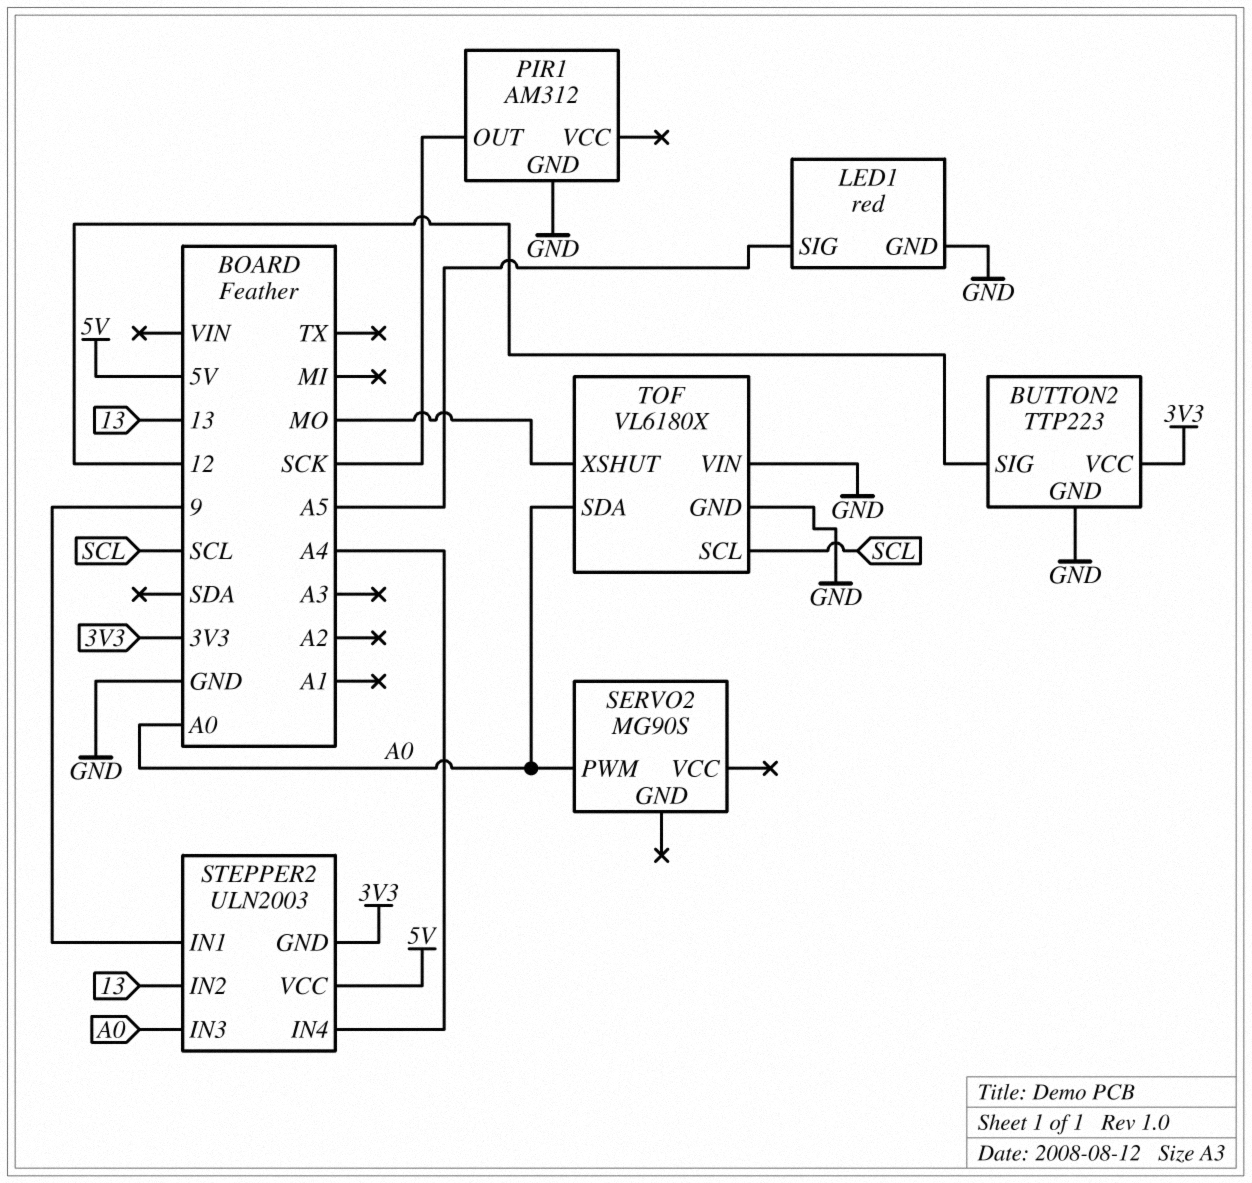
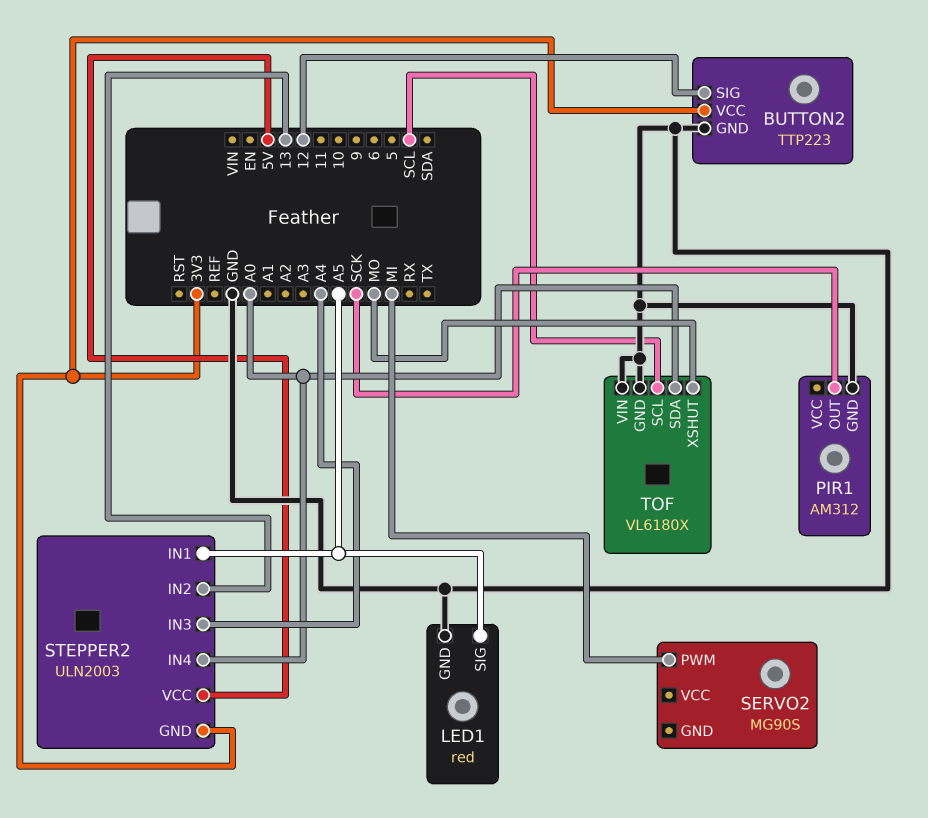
SERVO2 pin PWM: A0 -> MI
STEPPER2 pin IN1: 9 -> A5
STEPPER2 pin IN3: A0 -> A4
STEPPER2 pin IN4: A4 -> A0

